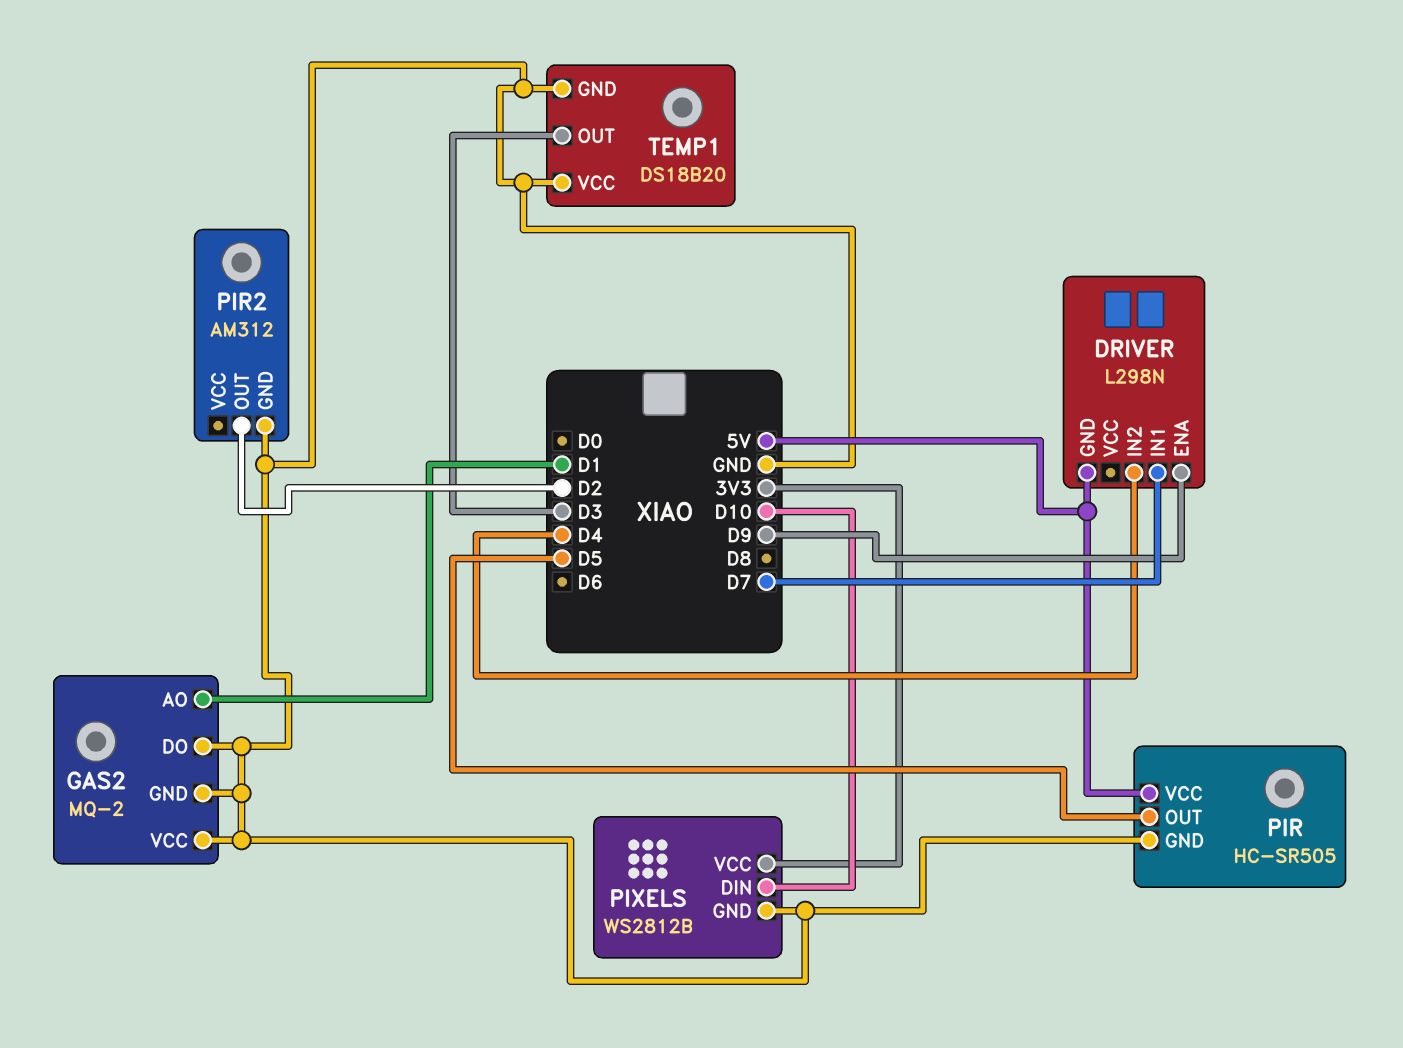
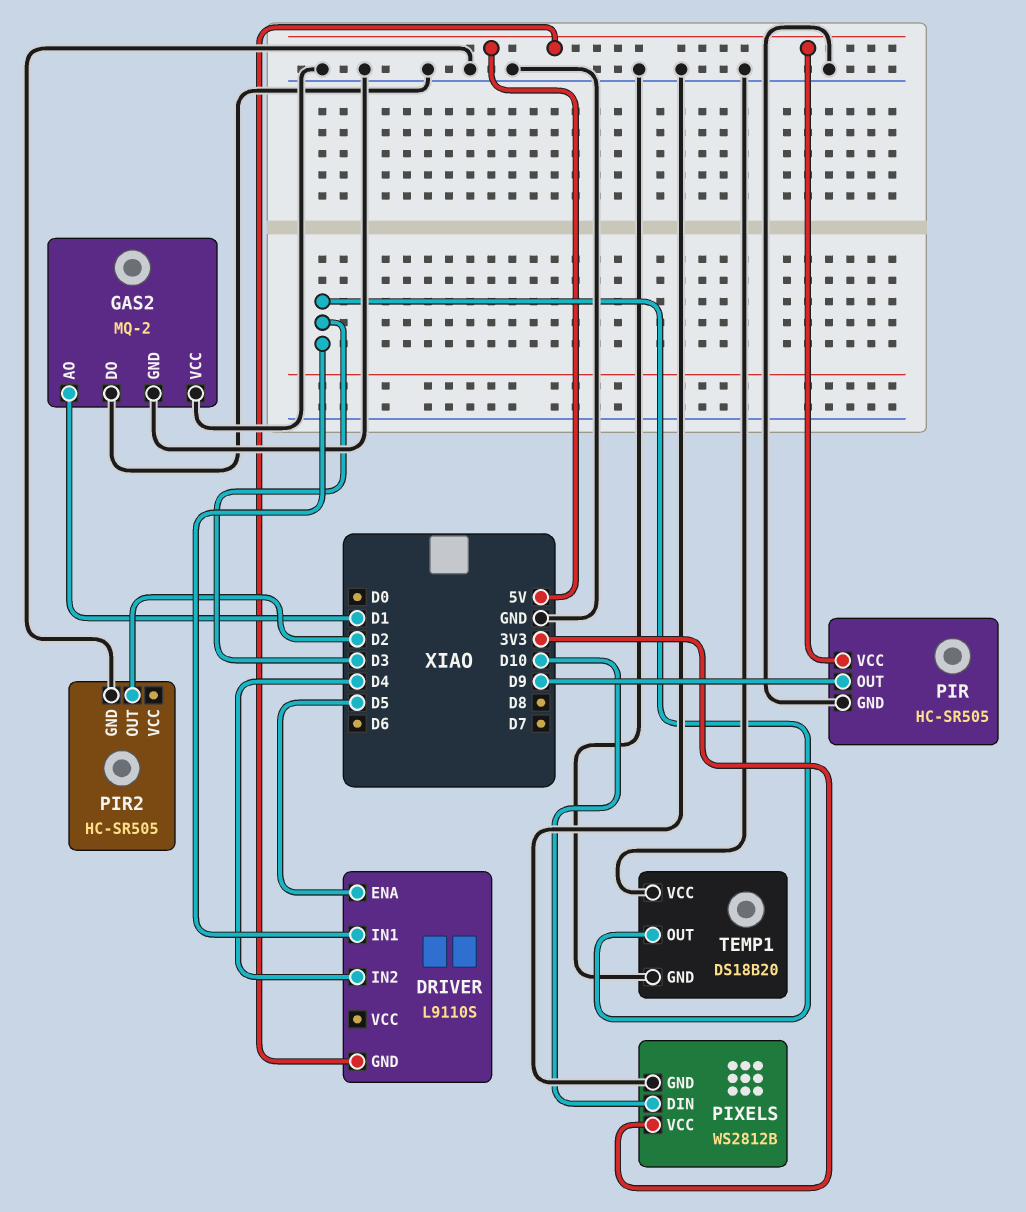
DRIVER: L298N -> L9110S
DRIVER pin ENA: D9 -> D5
DRIVER pin IN1: D7 -> D3
PIR pin OUT: D5 -> D9
PIR2: AM312 -> HC-SR505

